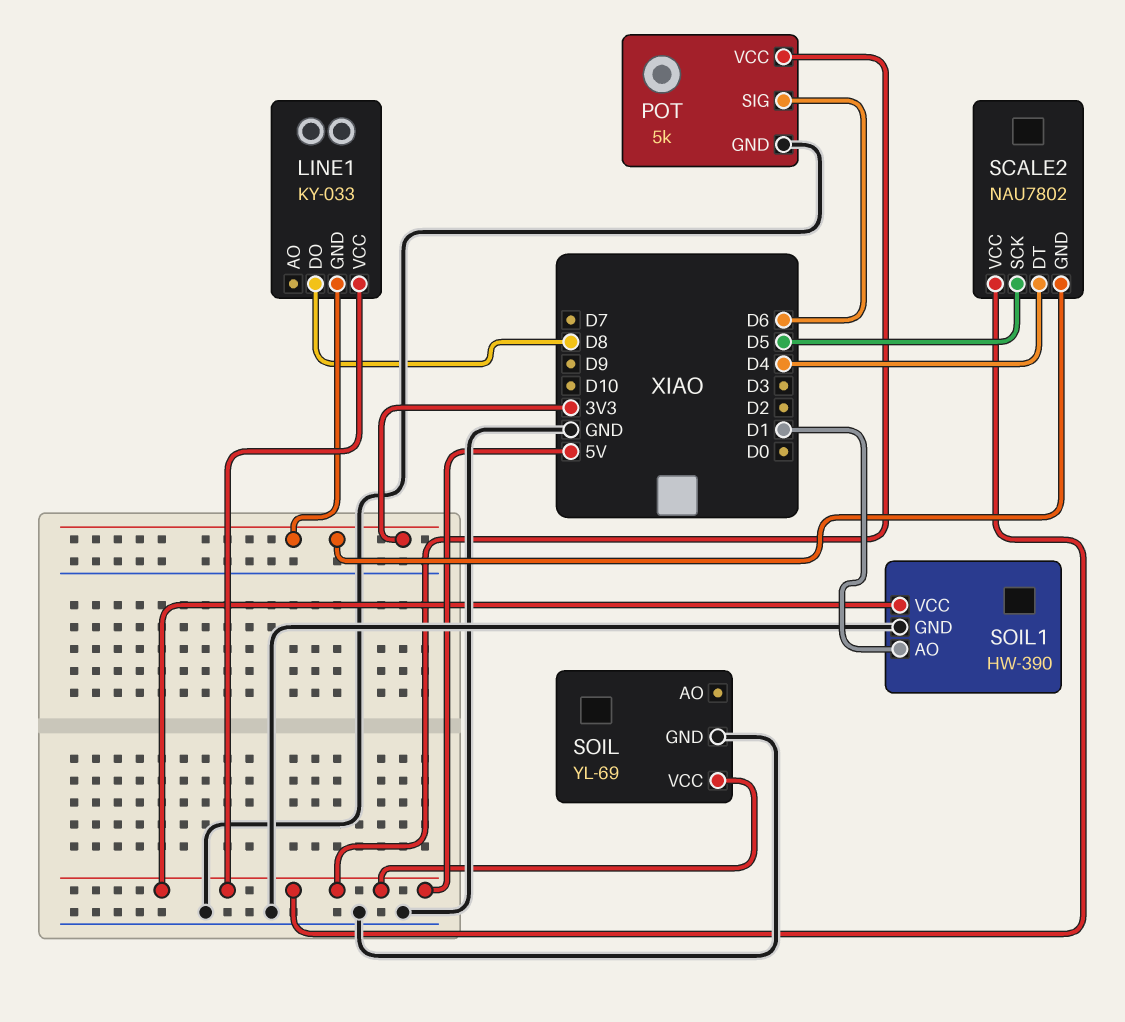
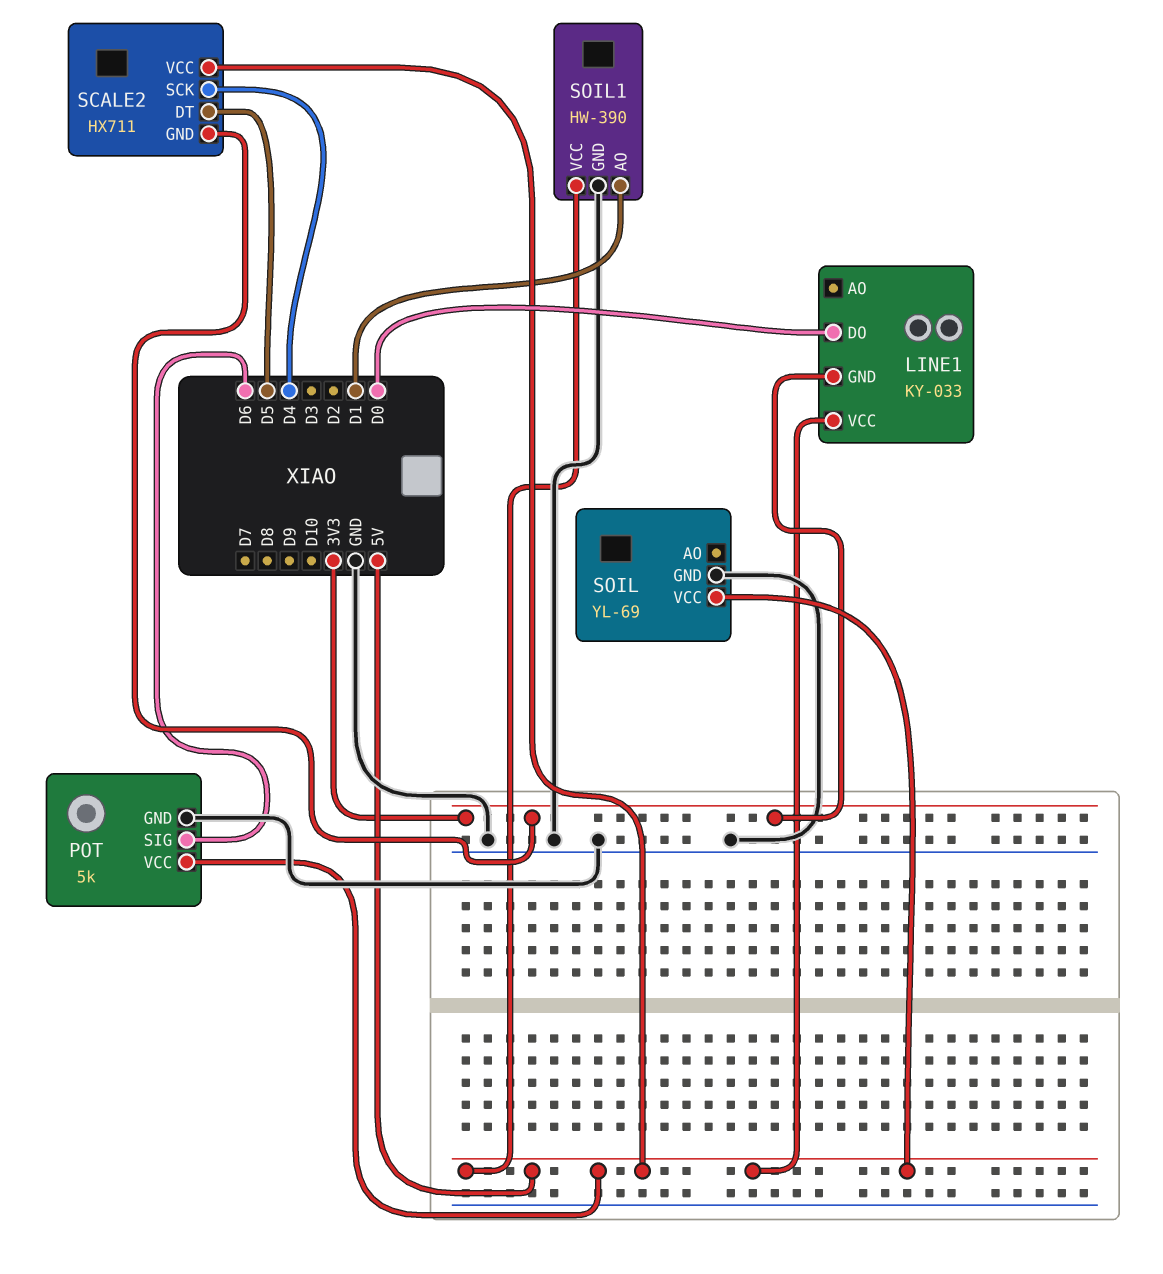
LINE1 pin DO: D8 -> D0
SCALE2: NAU7802 -> HX711
SCALE2 pin DT: D4 -> D5
SCALE2 pin SCK: D5 -> D4

